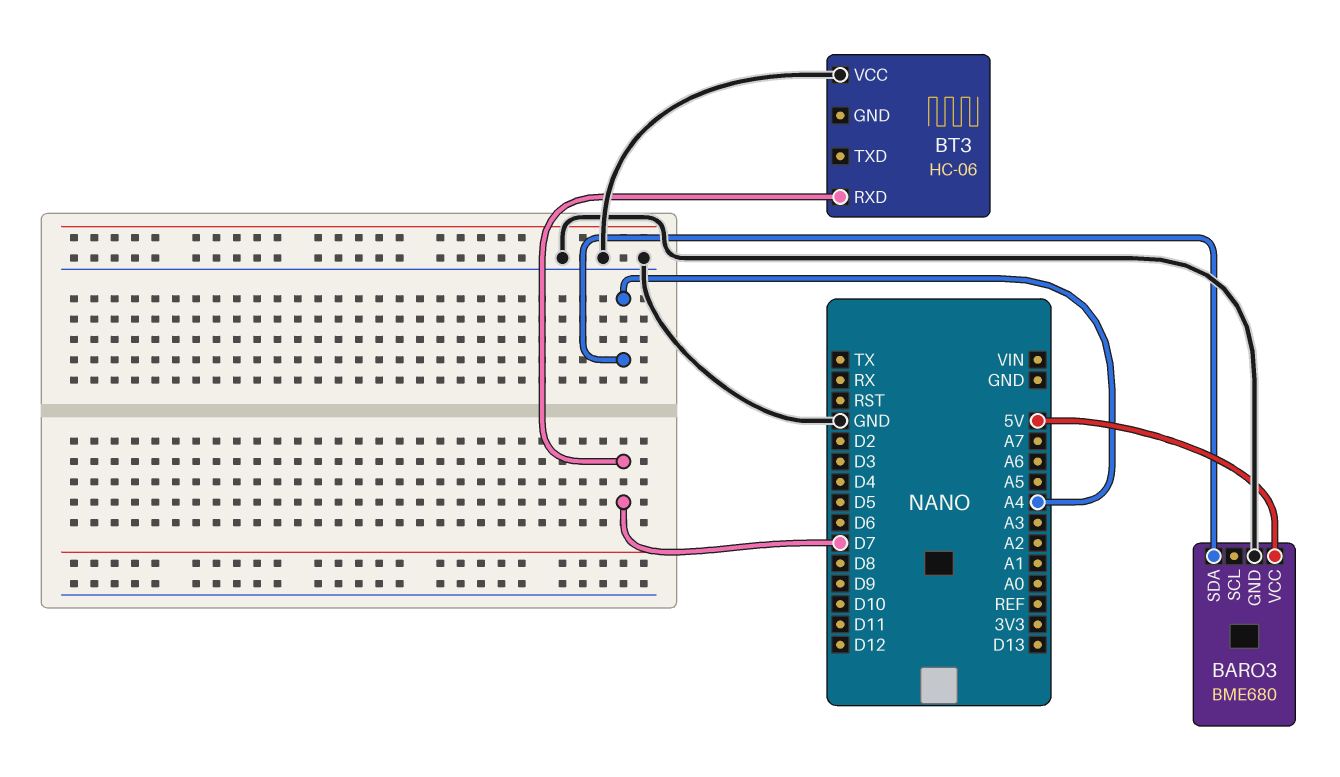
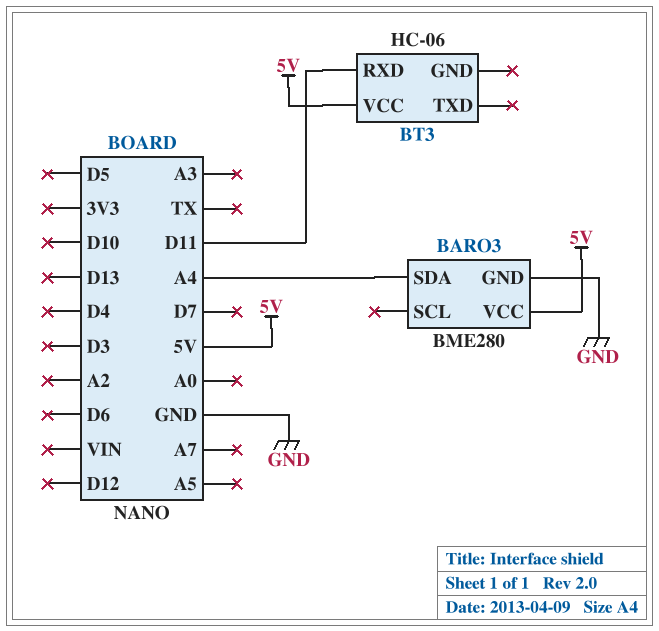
BARO3: BME680 -> BME280
BT3 pin RXD: D7 -> D11
BT3 pin VCC: GND -> 5V

